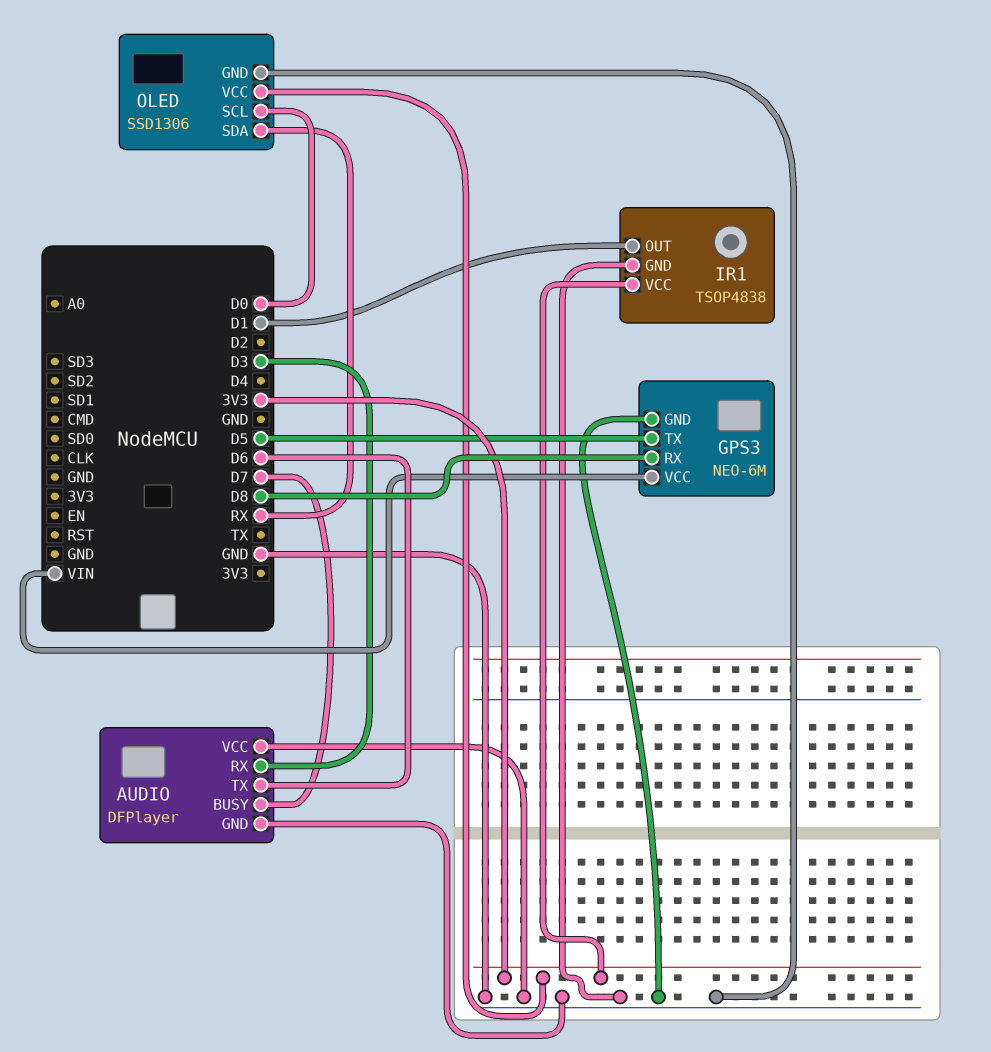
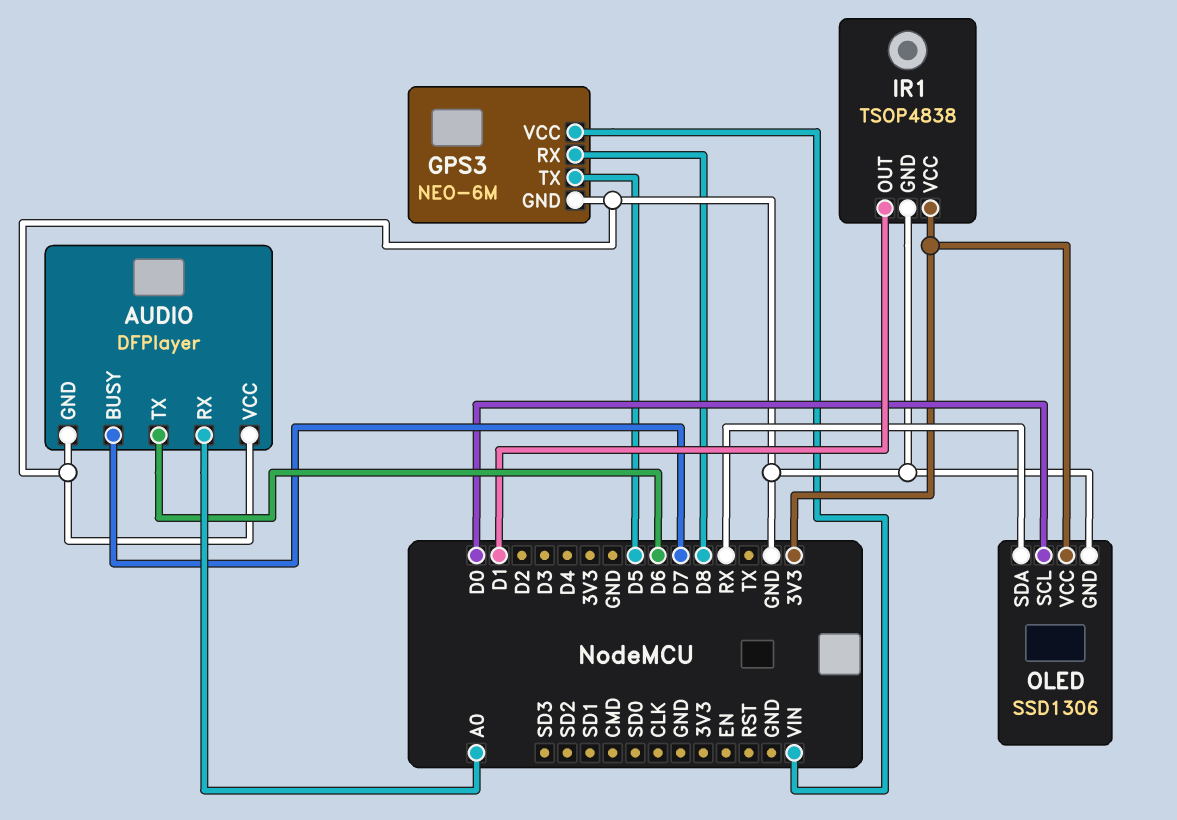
AUDIO pin RX: D3 -> A0

